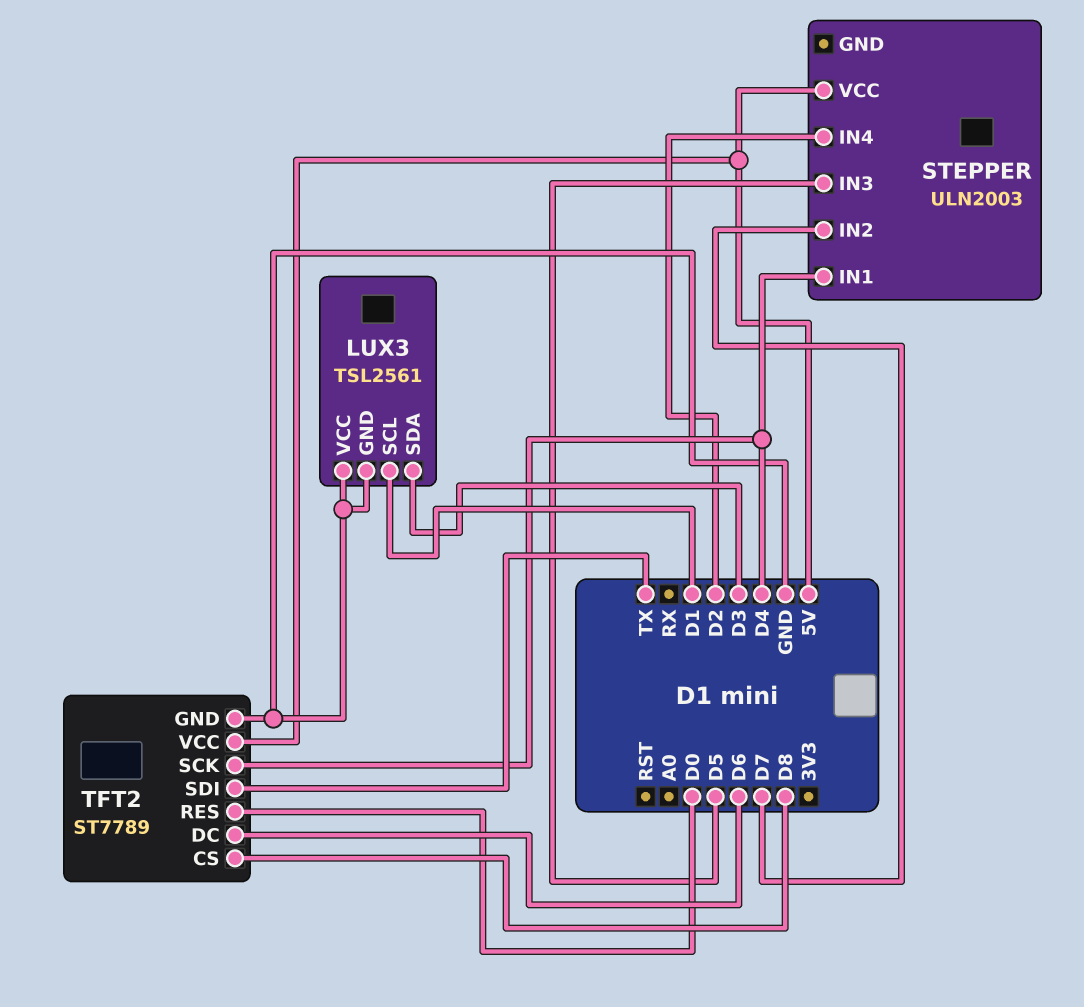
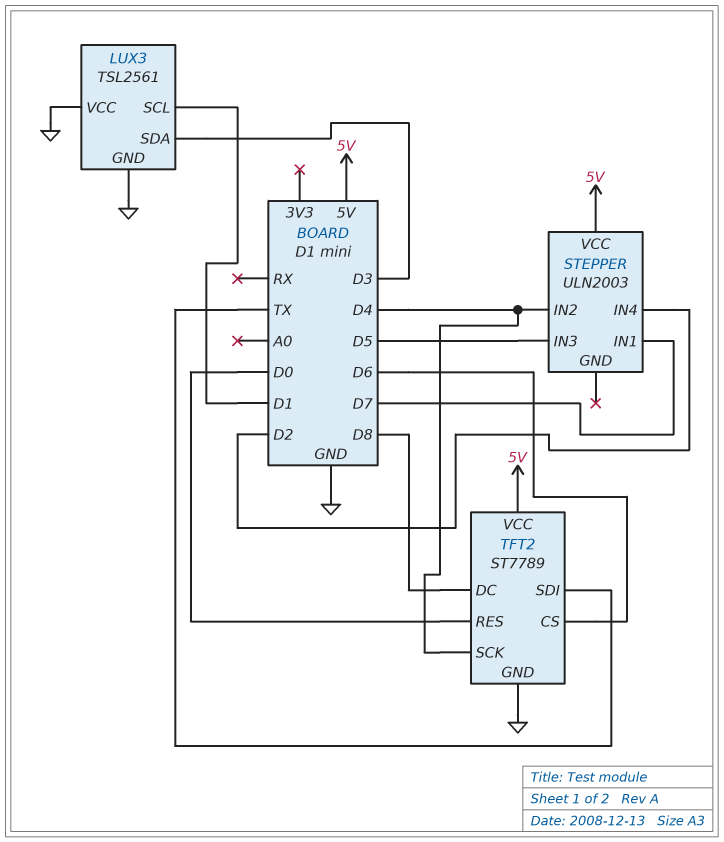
STEPPER pin IN1: D4 -> D7
STEPPER pin IN2: D7 -> D4
TFT2 pin CS: D8 -> D6
TFT2 pin DC: D6 -> D8

